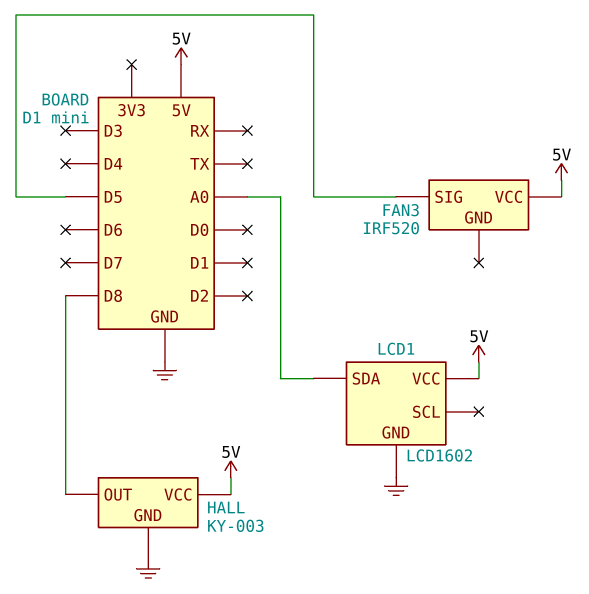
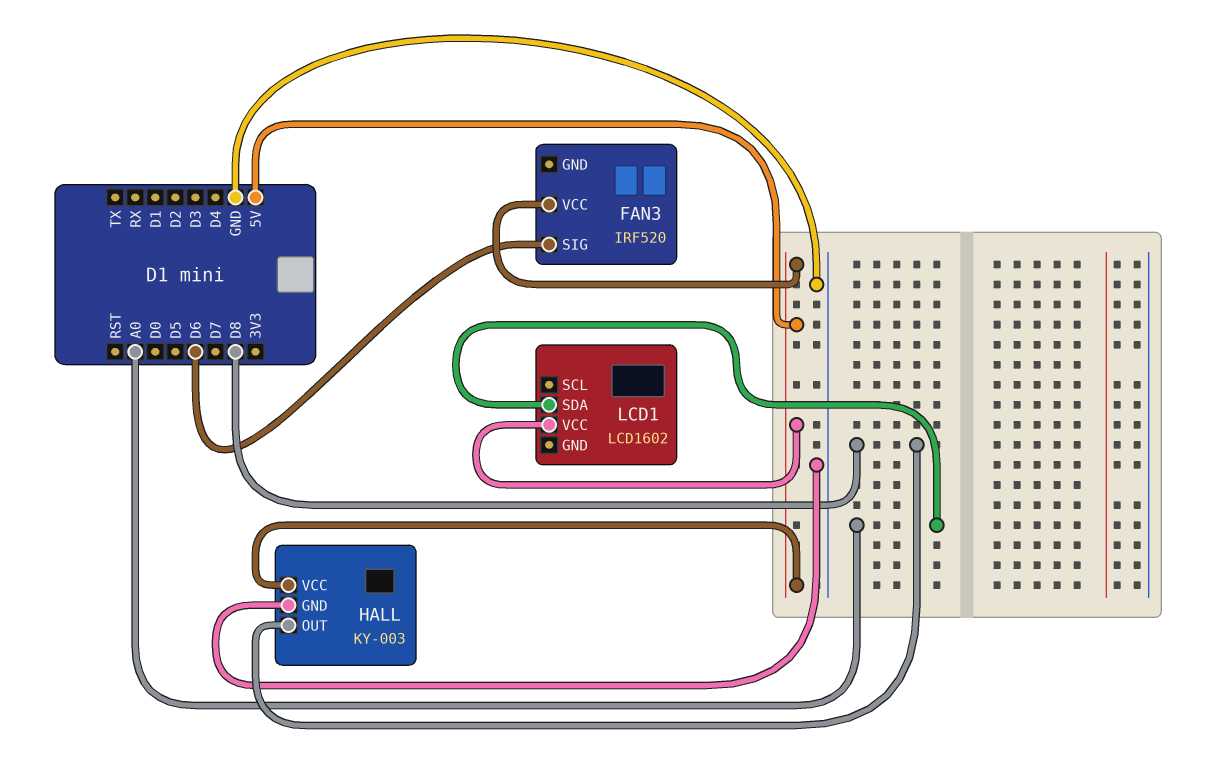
FAN3 pin SIG: D5 -> D6
LCD1 pin GND: GND -> none

